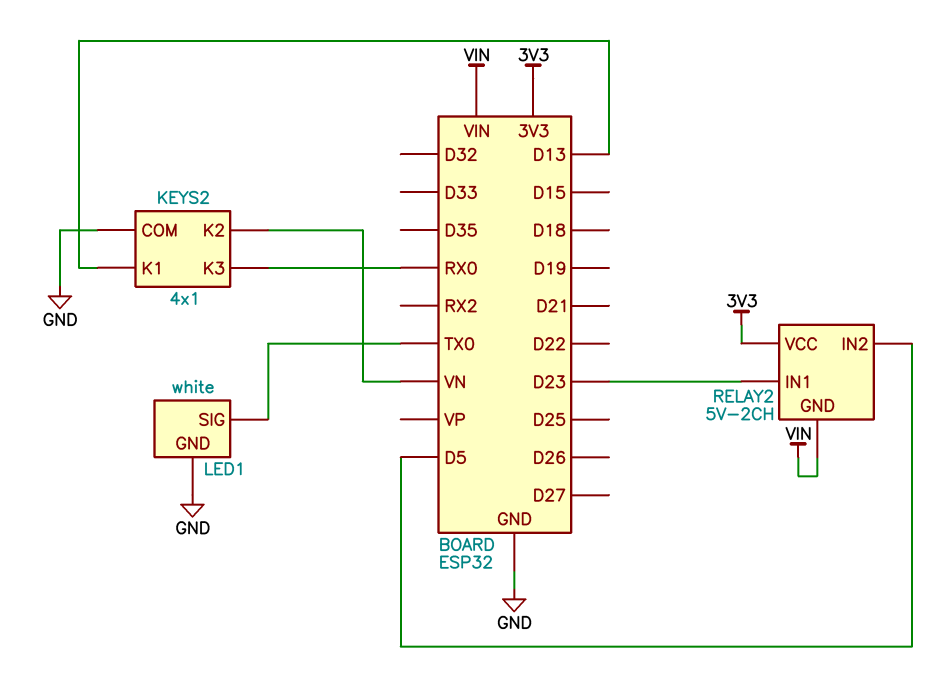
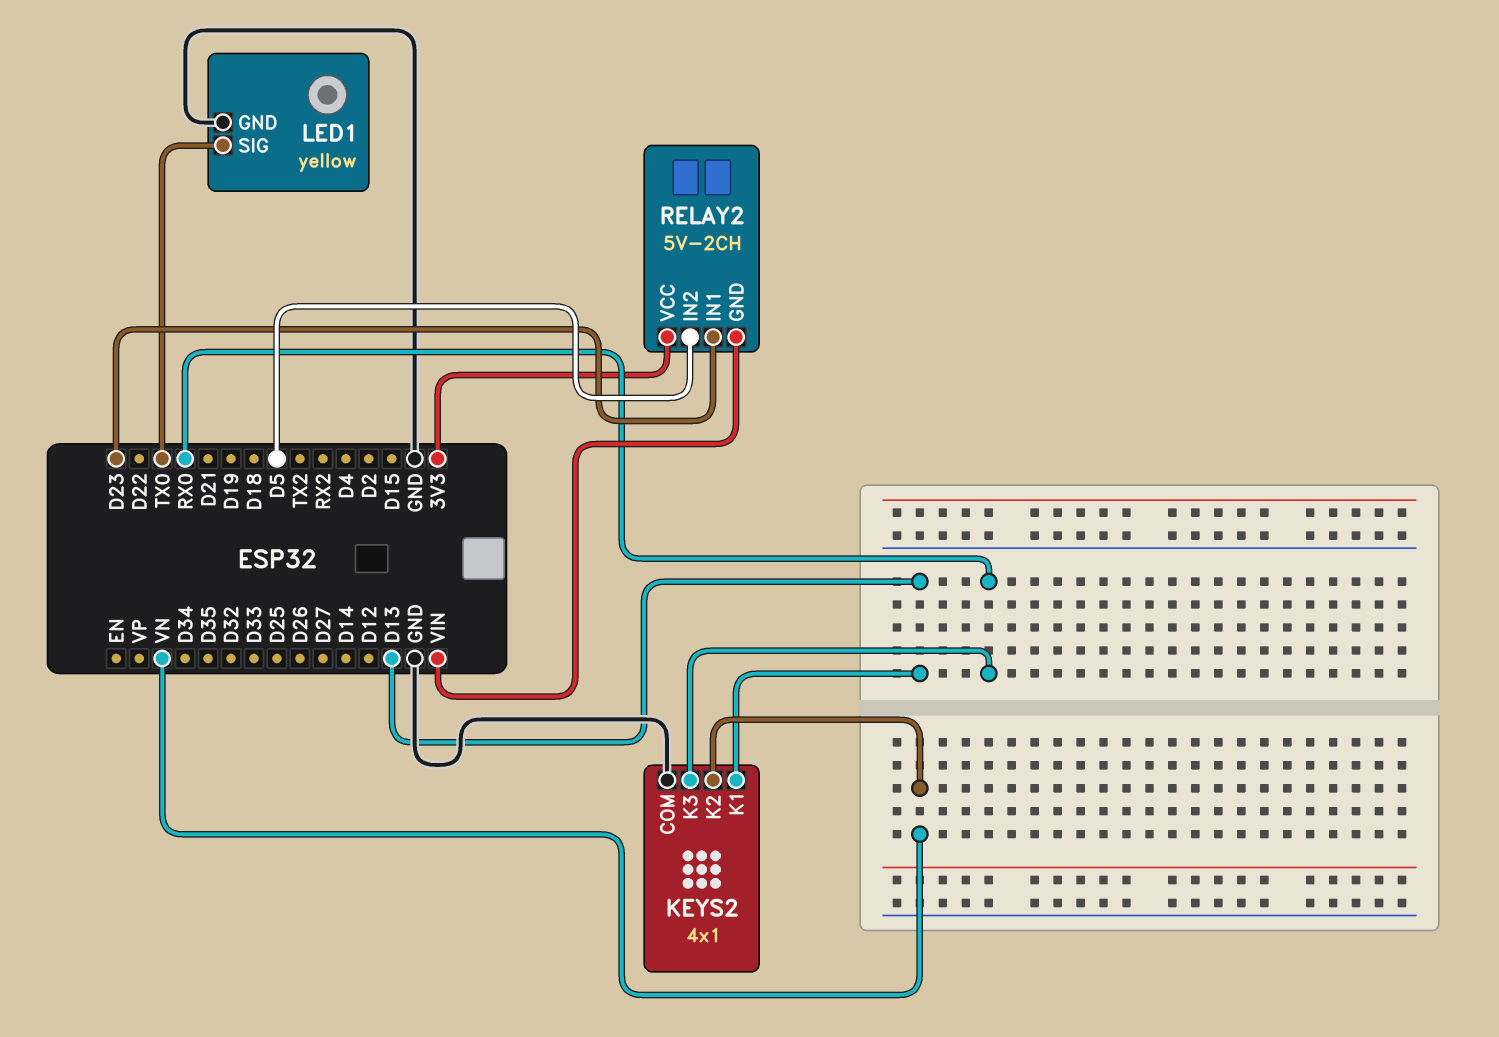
LED1: white -> yellow

